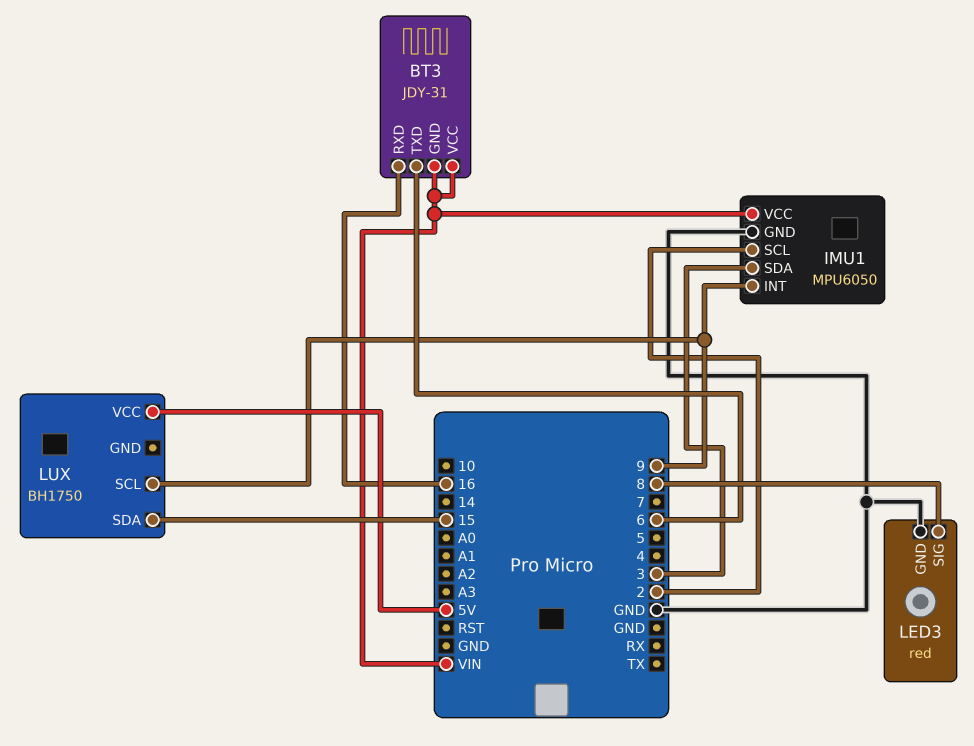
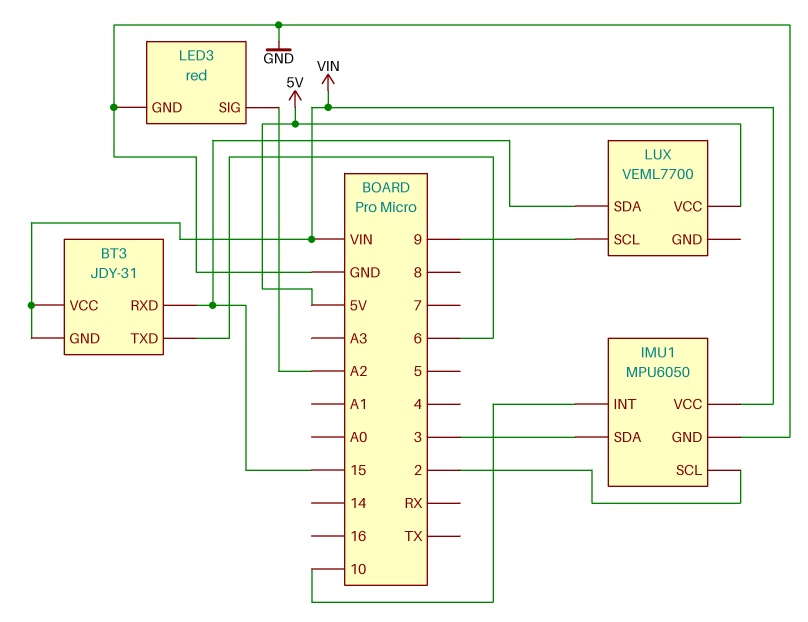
BT3 pin RXD: 16 -> 15
IMU1 pin INT: 9 -> 10
LED3 pin SIG: 8 -> A2
LUX: BH1750 -> VEML7700

